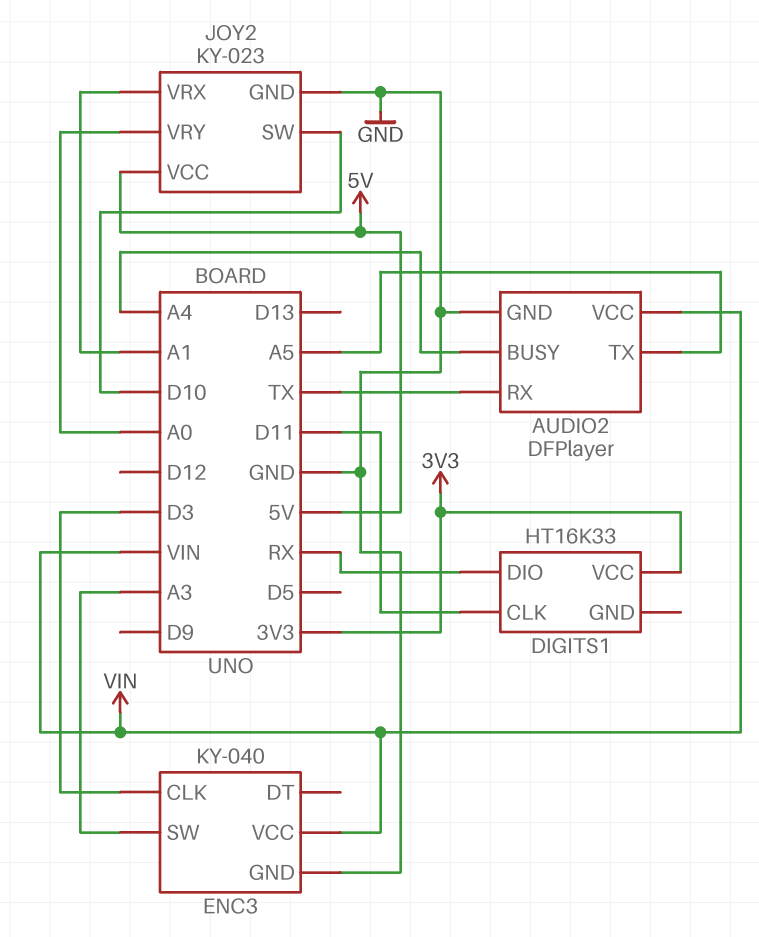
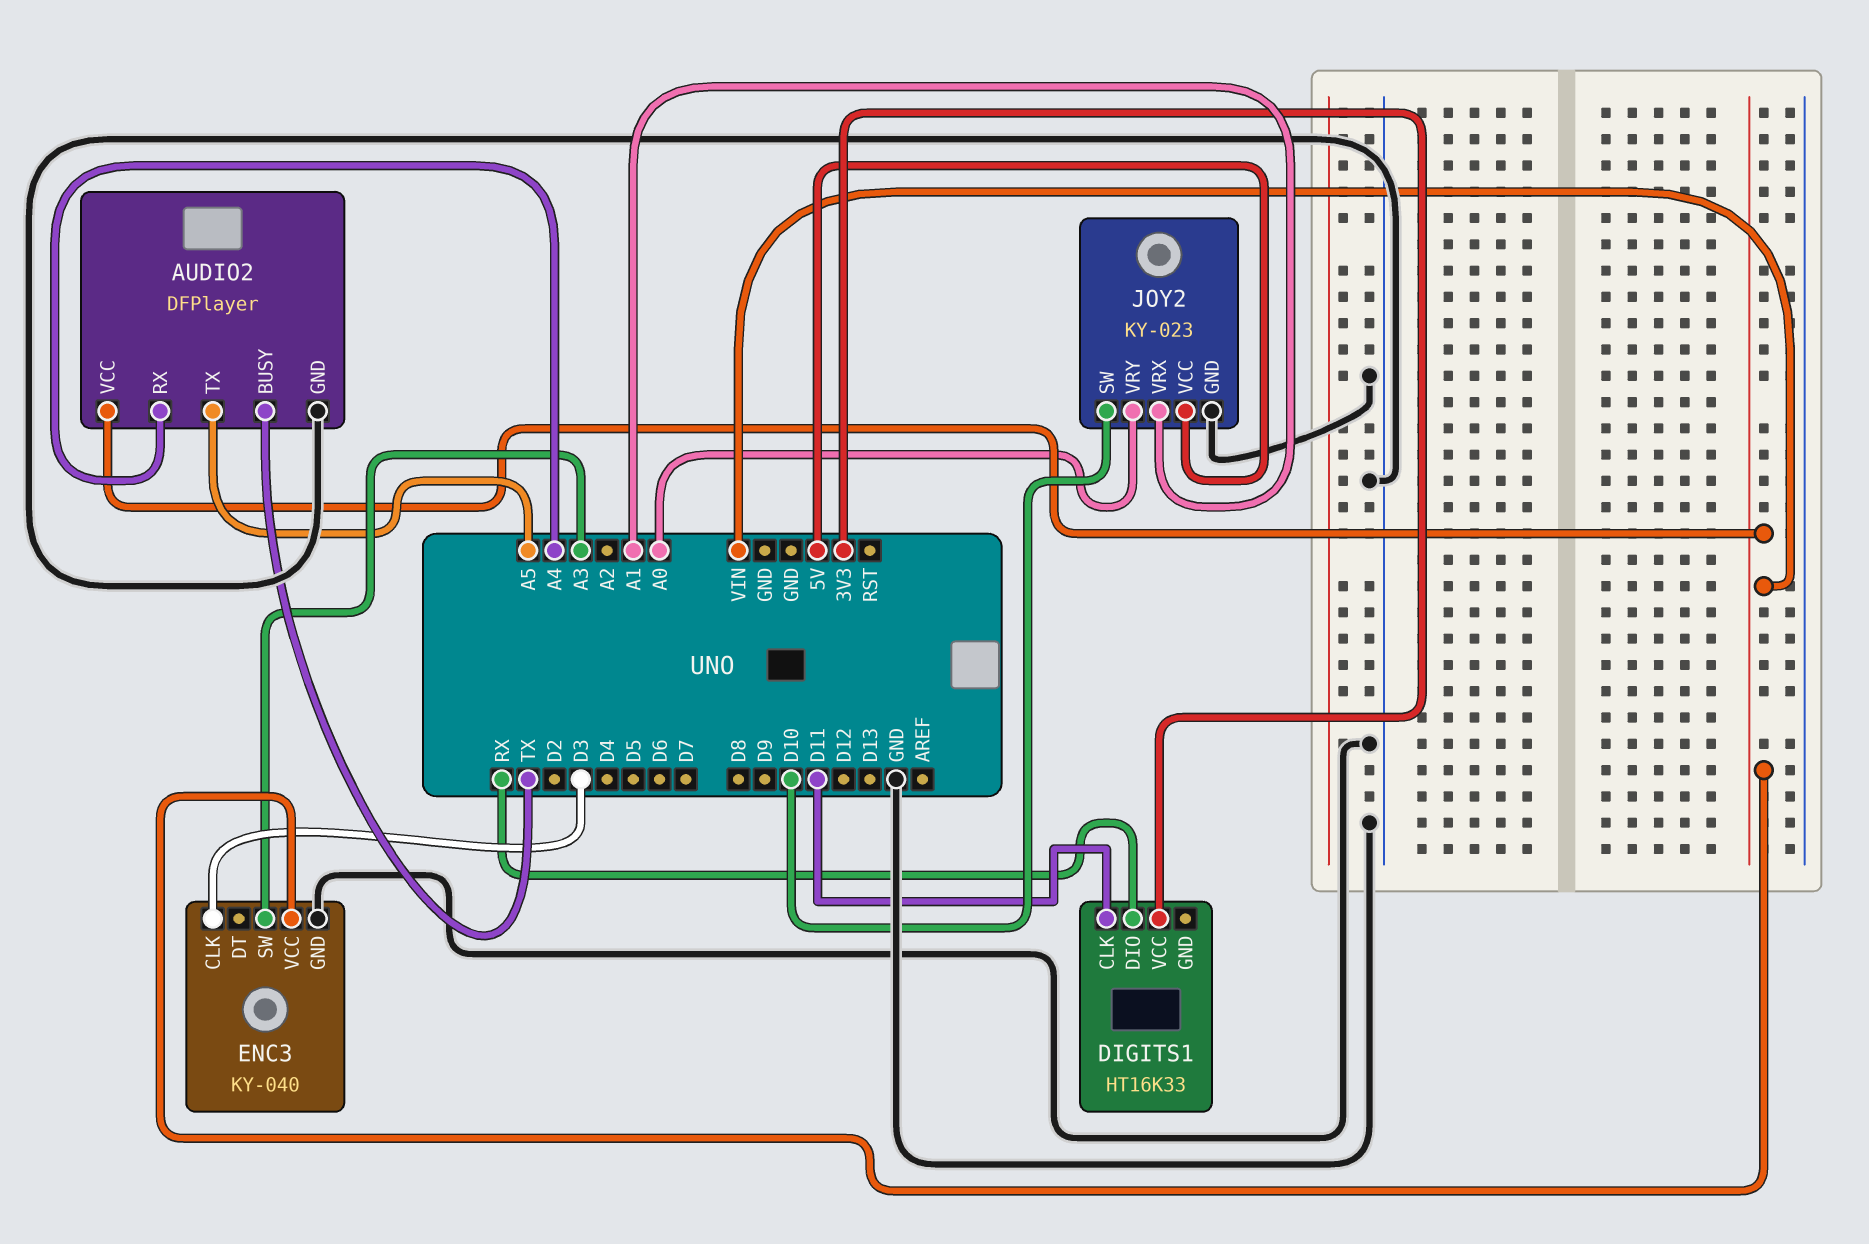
AUDIO2 pin BUSY: A4 -> TX
AUDIO2 pin RX: TX -> A4

